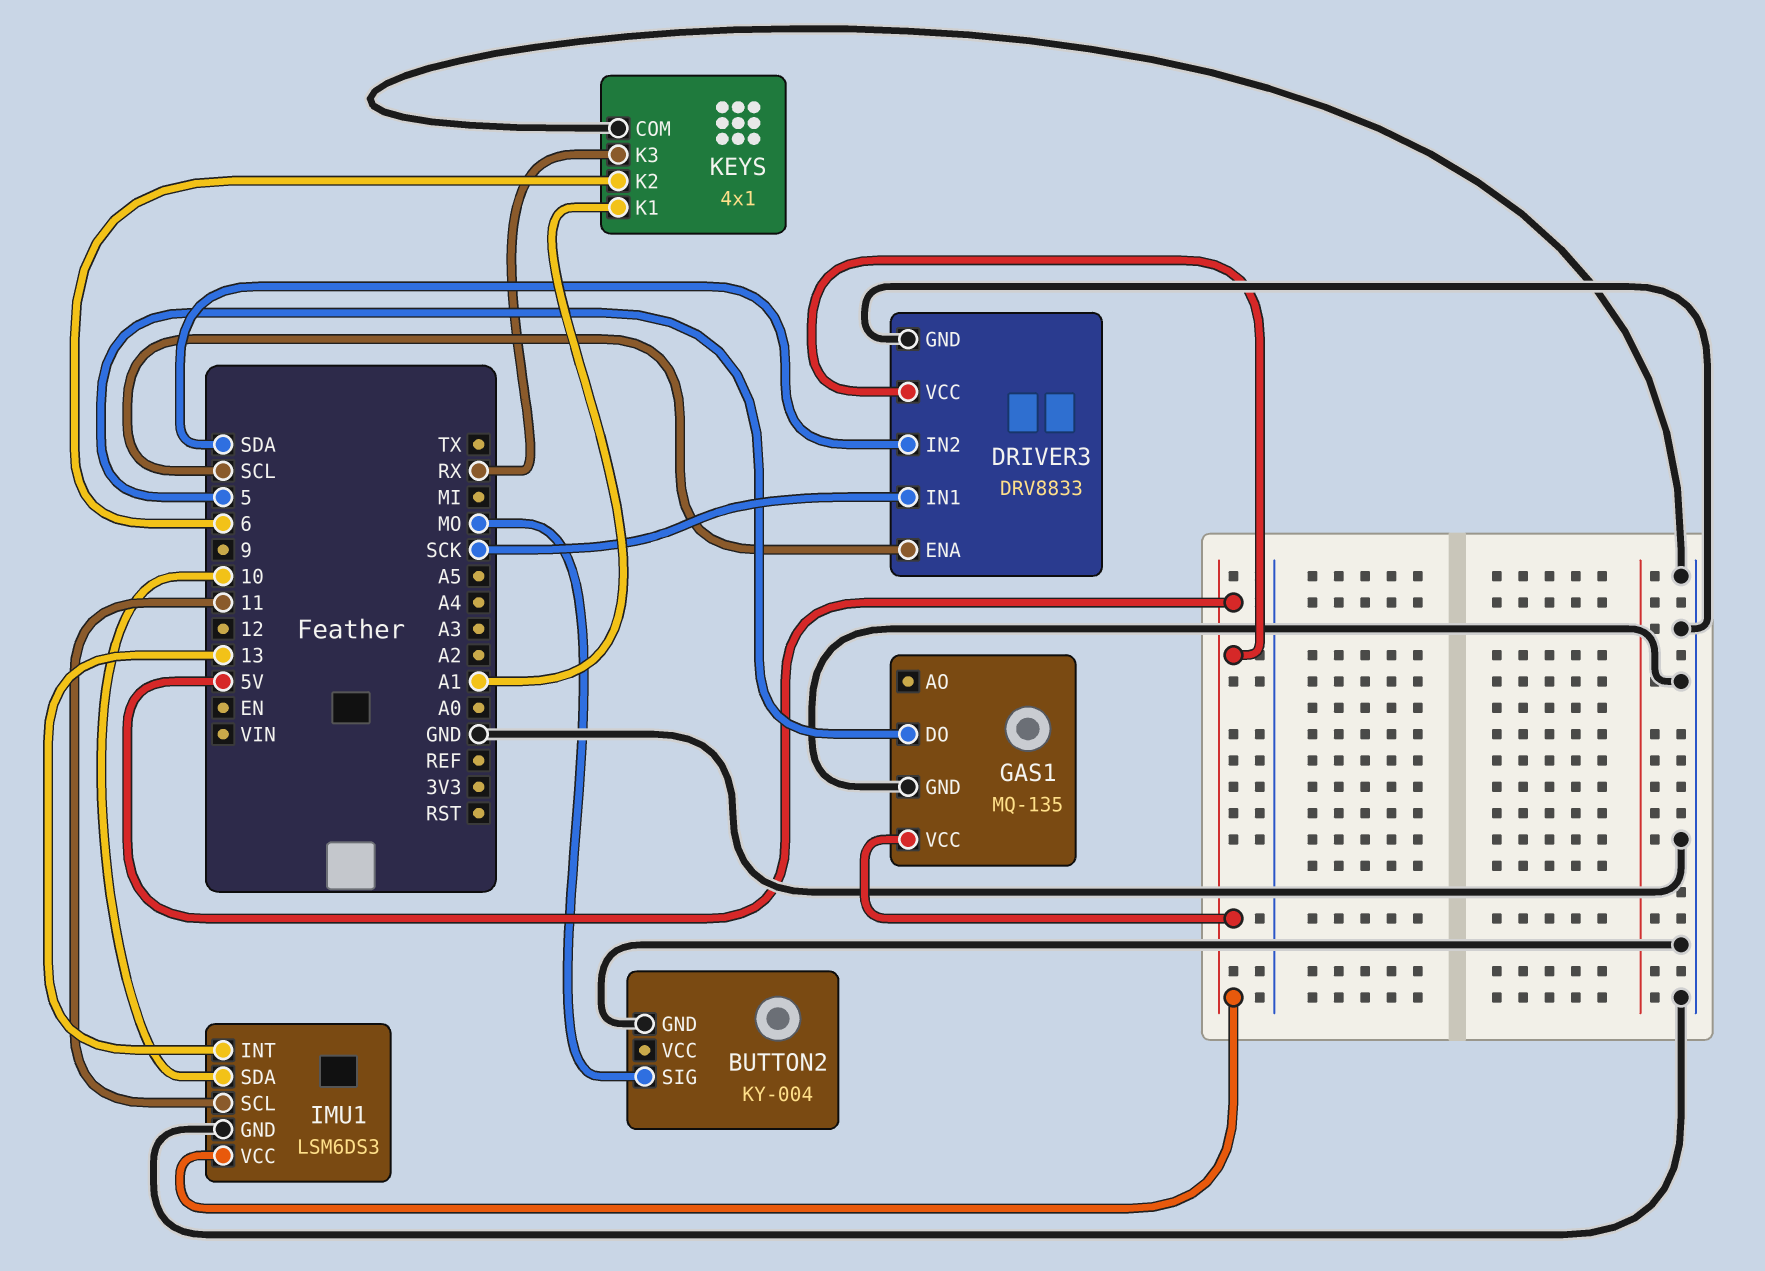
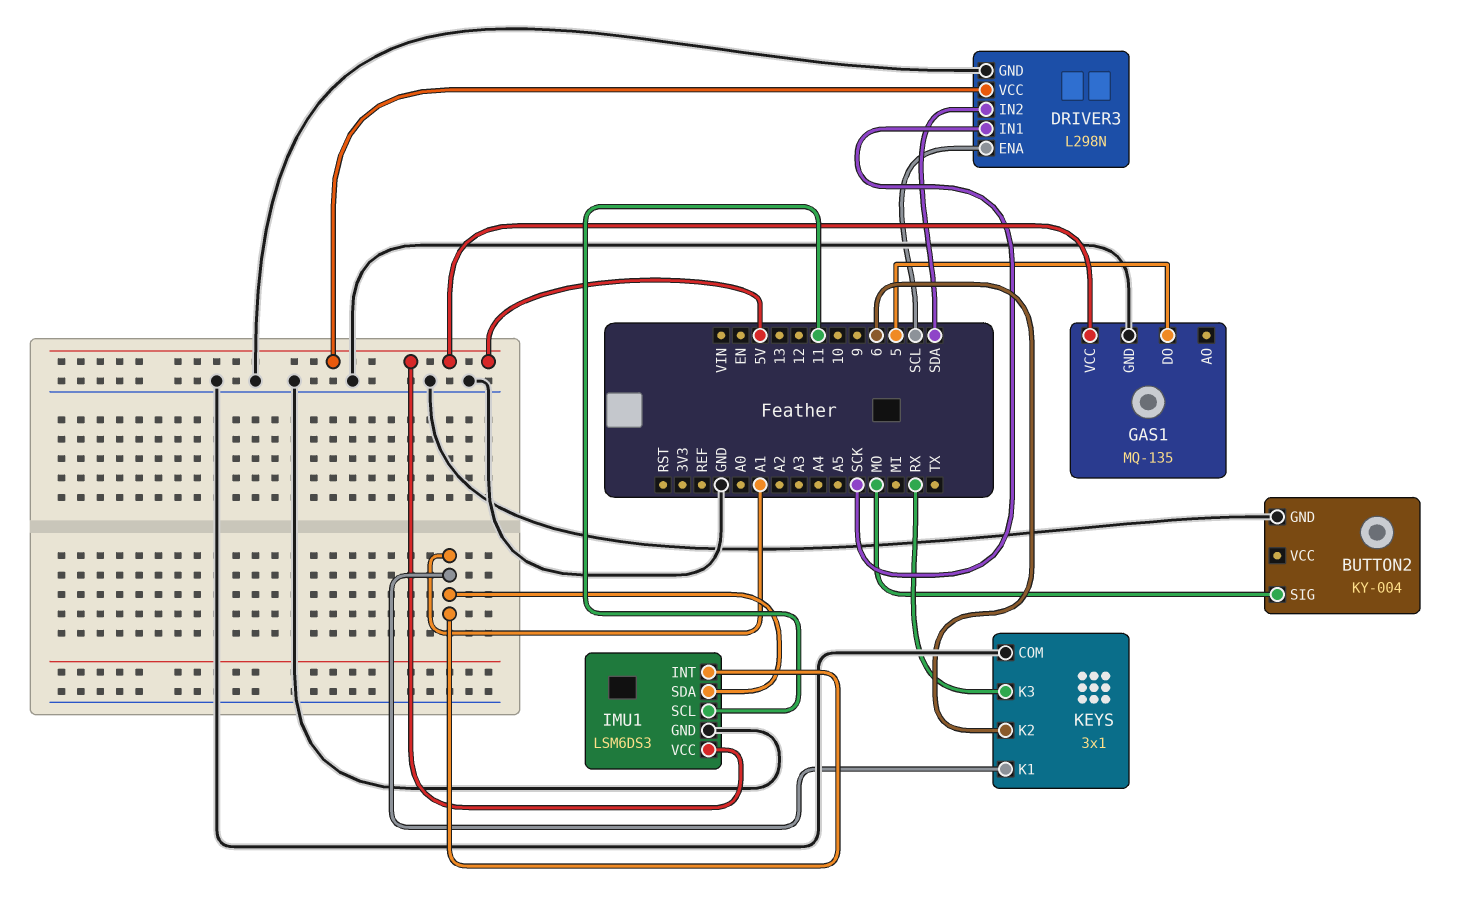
DRIVER3: DRV8833 -> L298N
IMU1 pin INT: 13 -> A1
IMU1 pin SDA: 10 -> A1
KEYS: 4x1 -> 3x1

